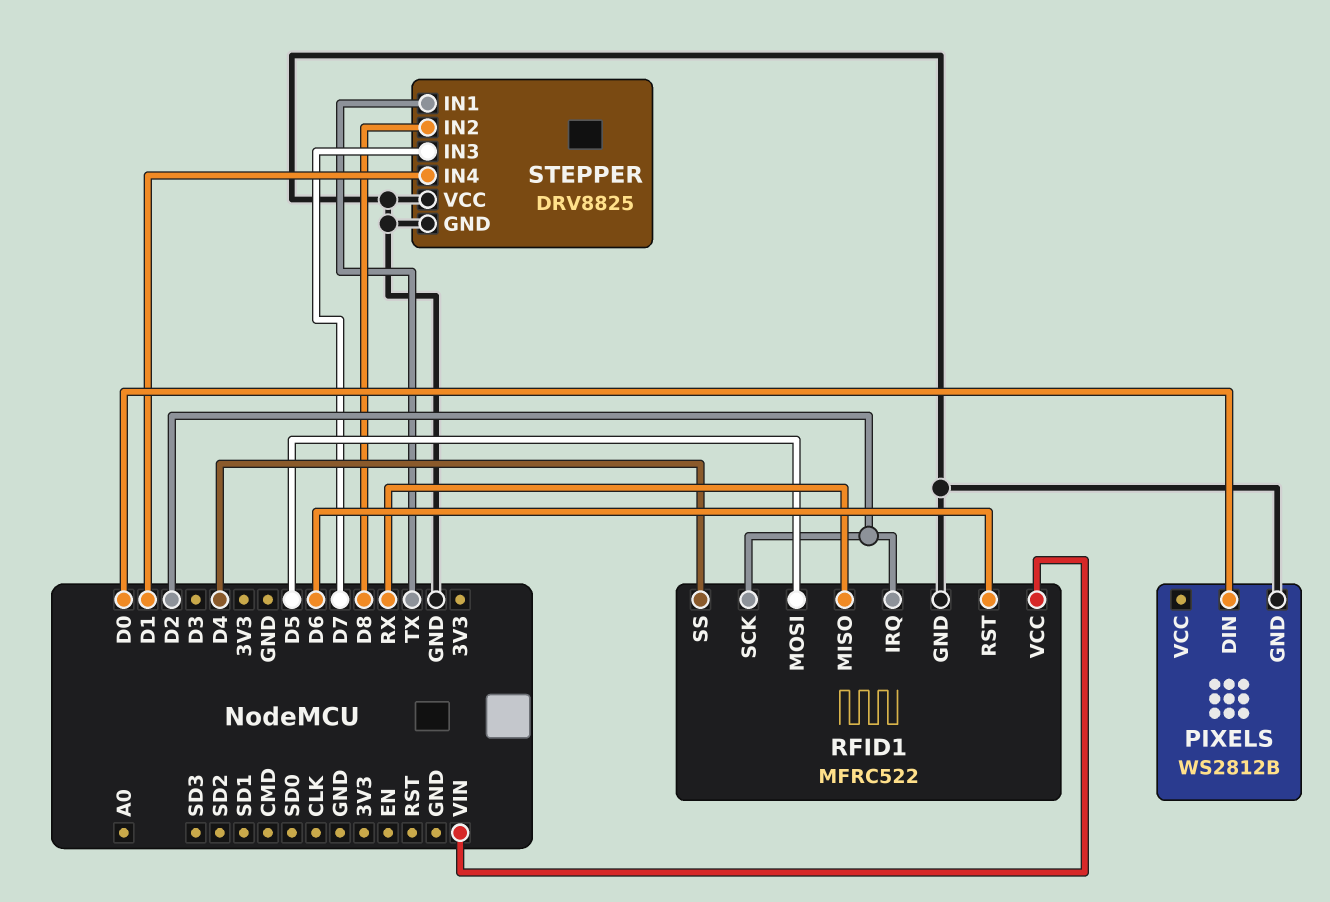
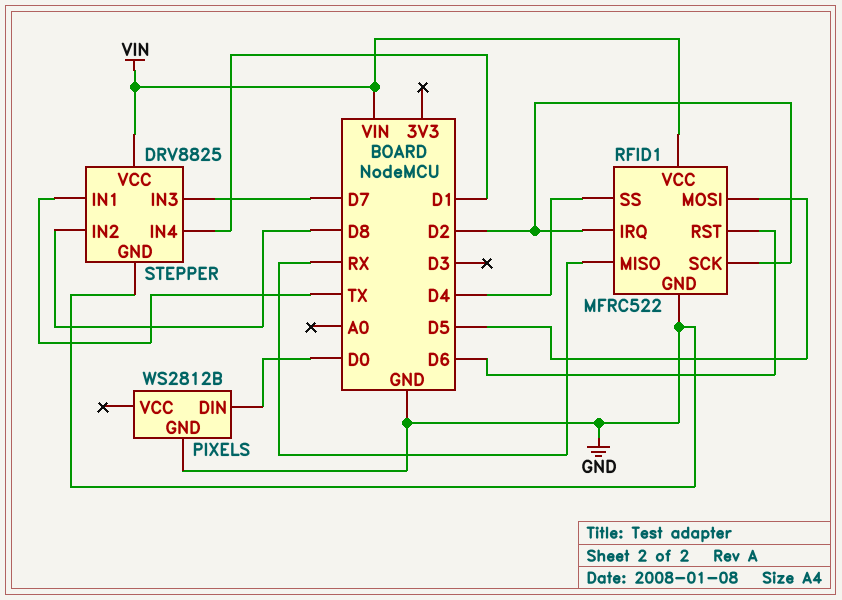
STEPPER pin VCC: GND -> VIN

